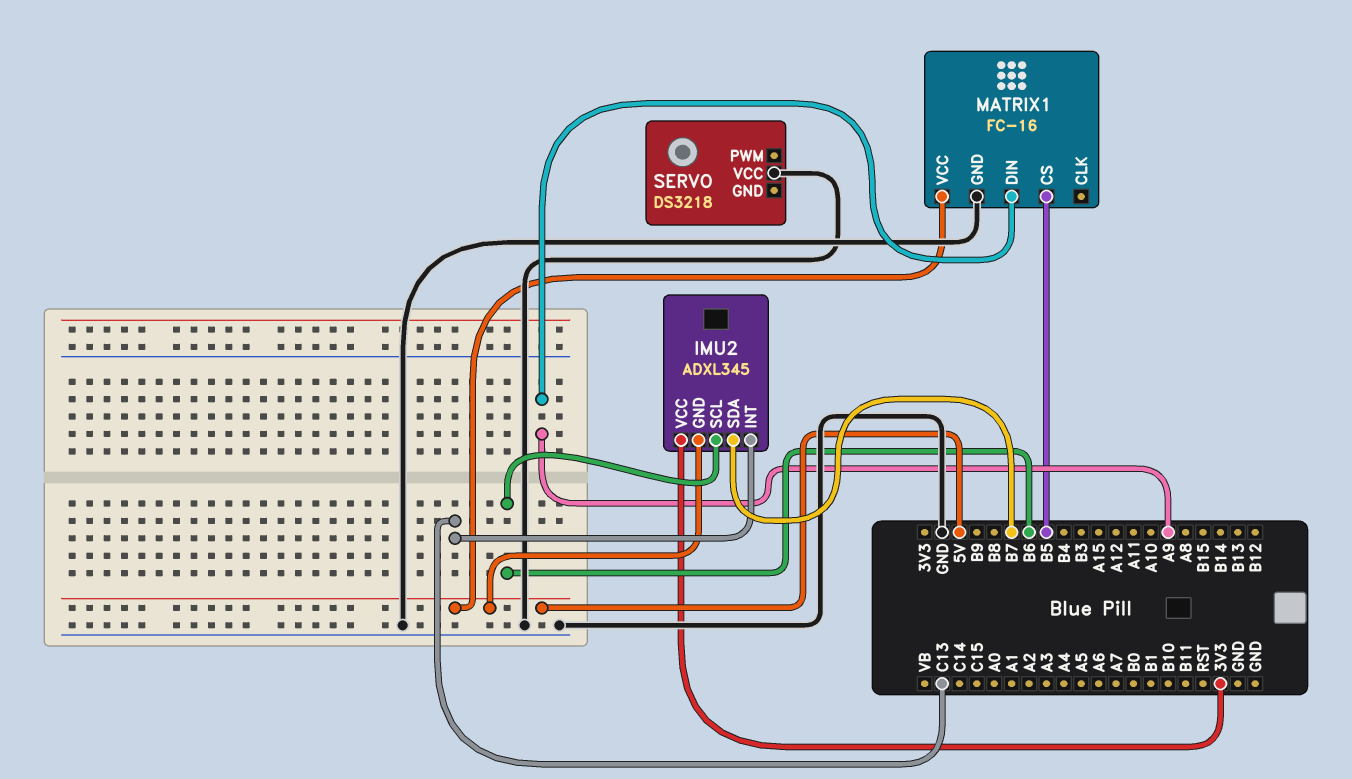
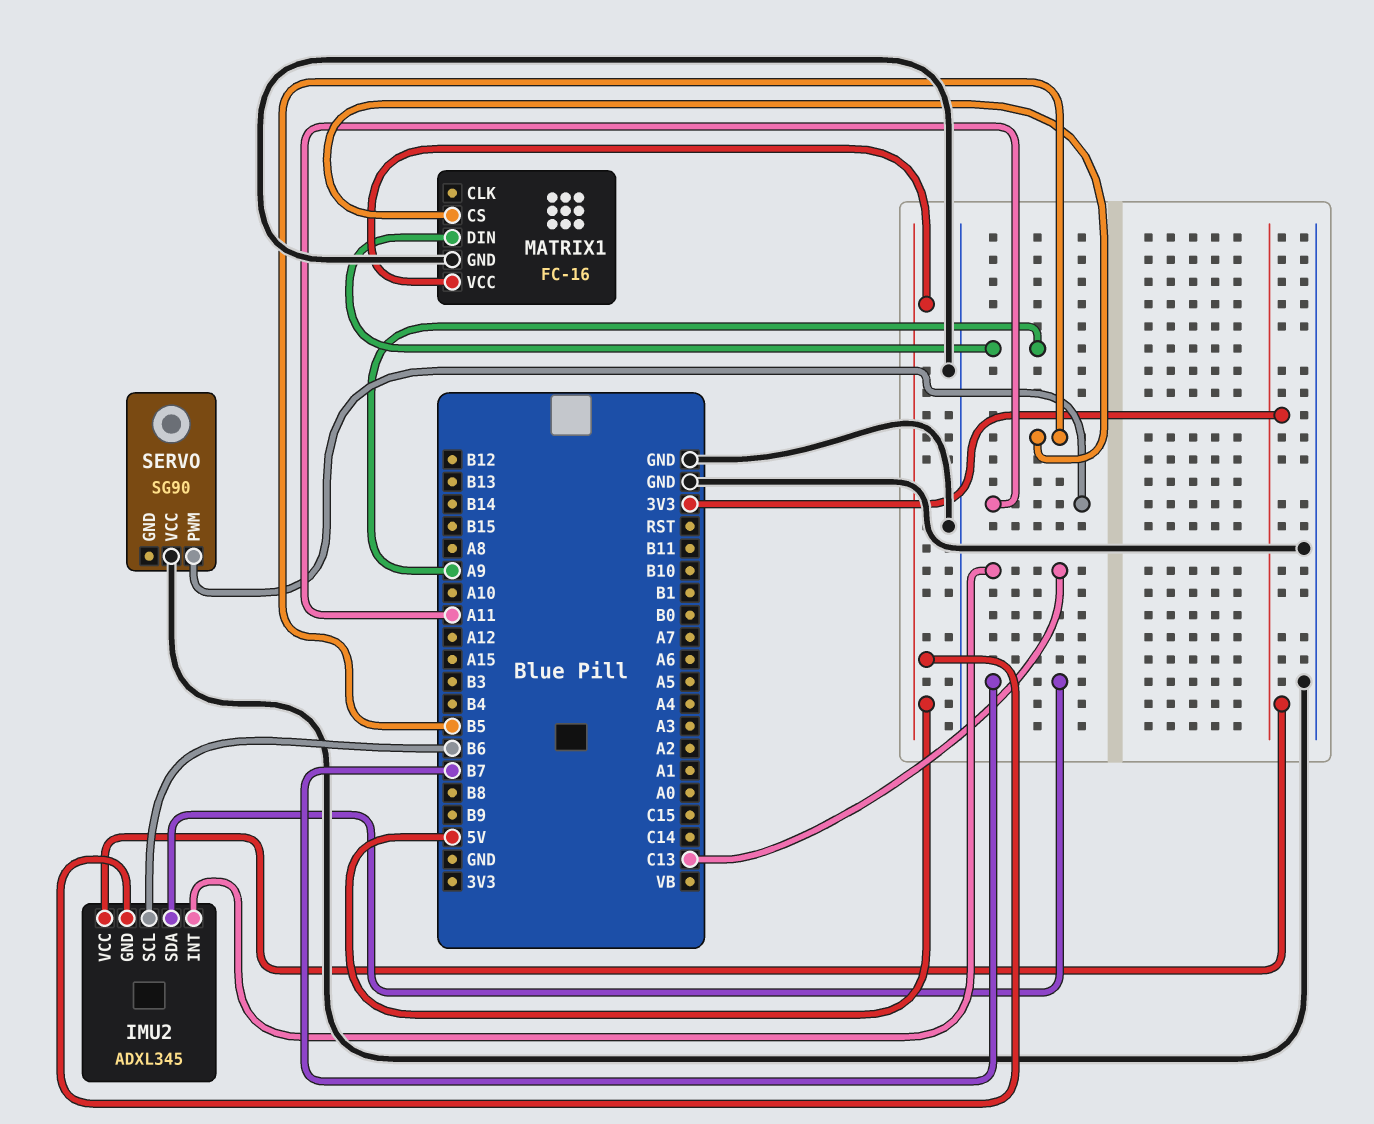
SERVO: DS3218 -> SG90
SERVO pin PWM: none -> A11

